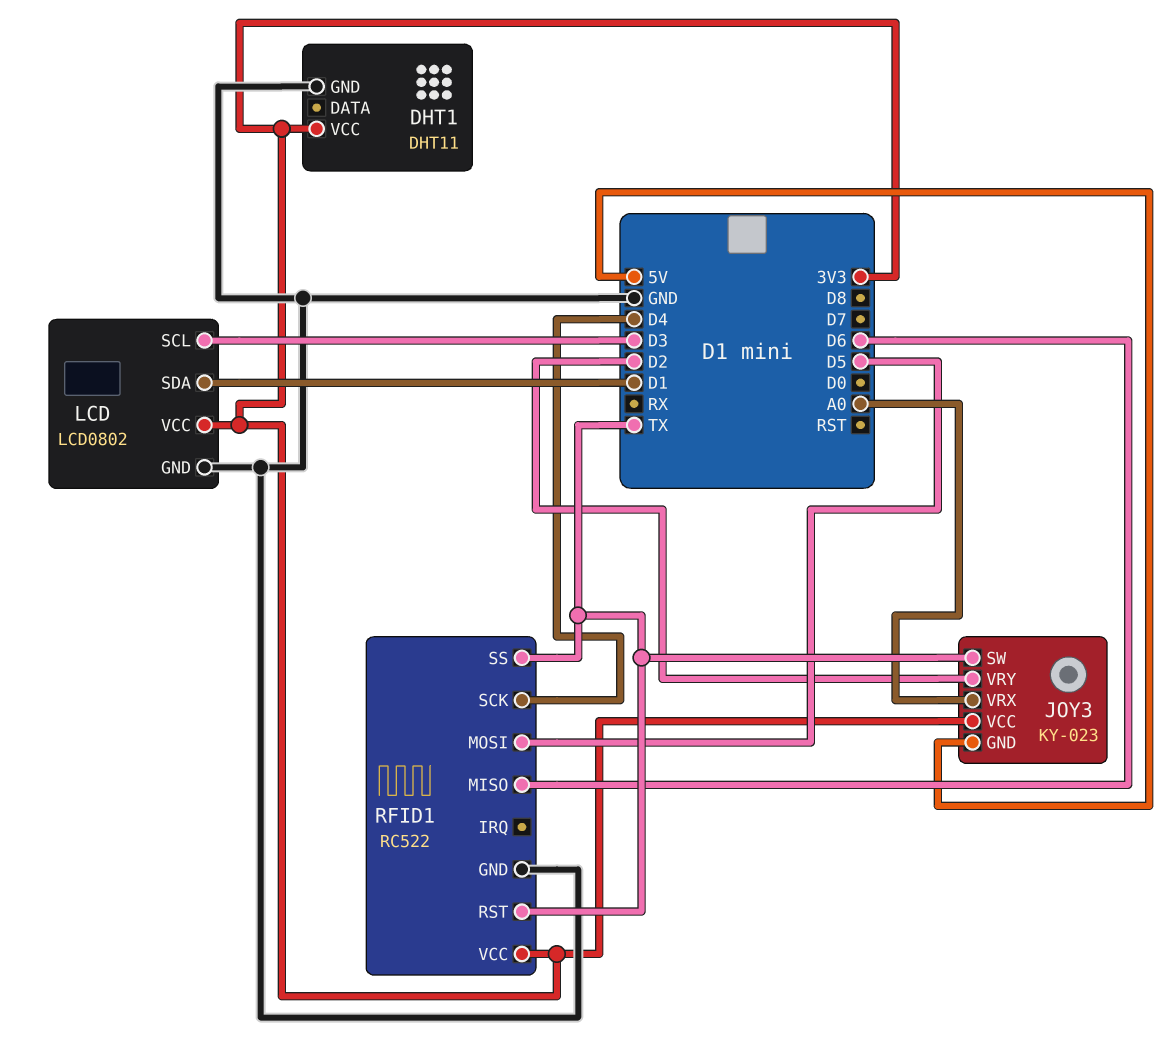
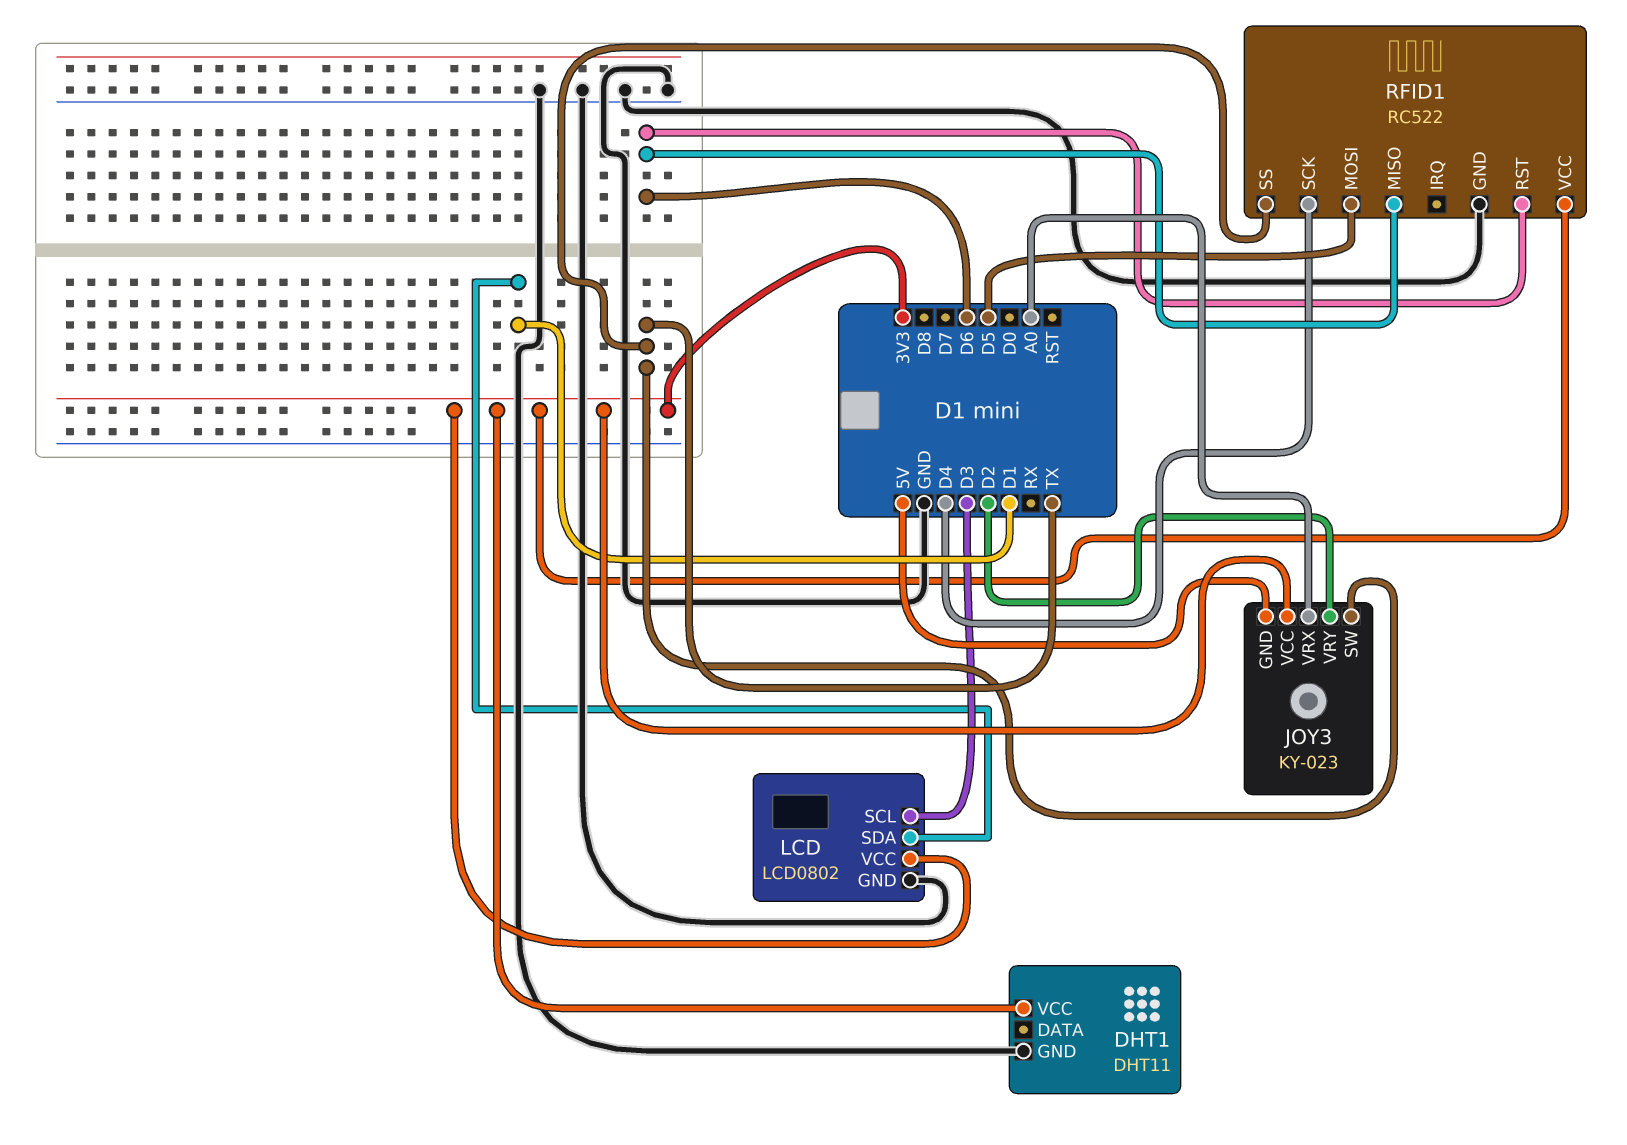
RFID1 pin RST: TX -> D6

